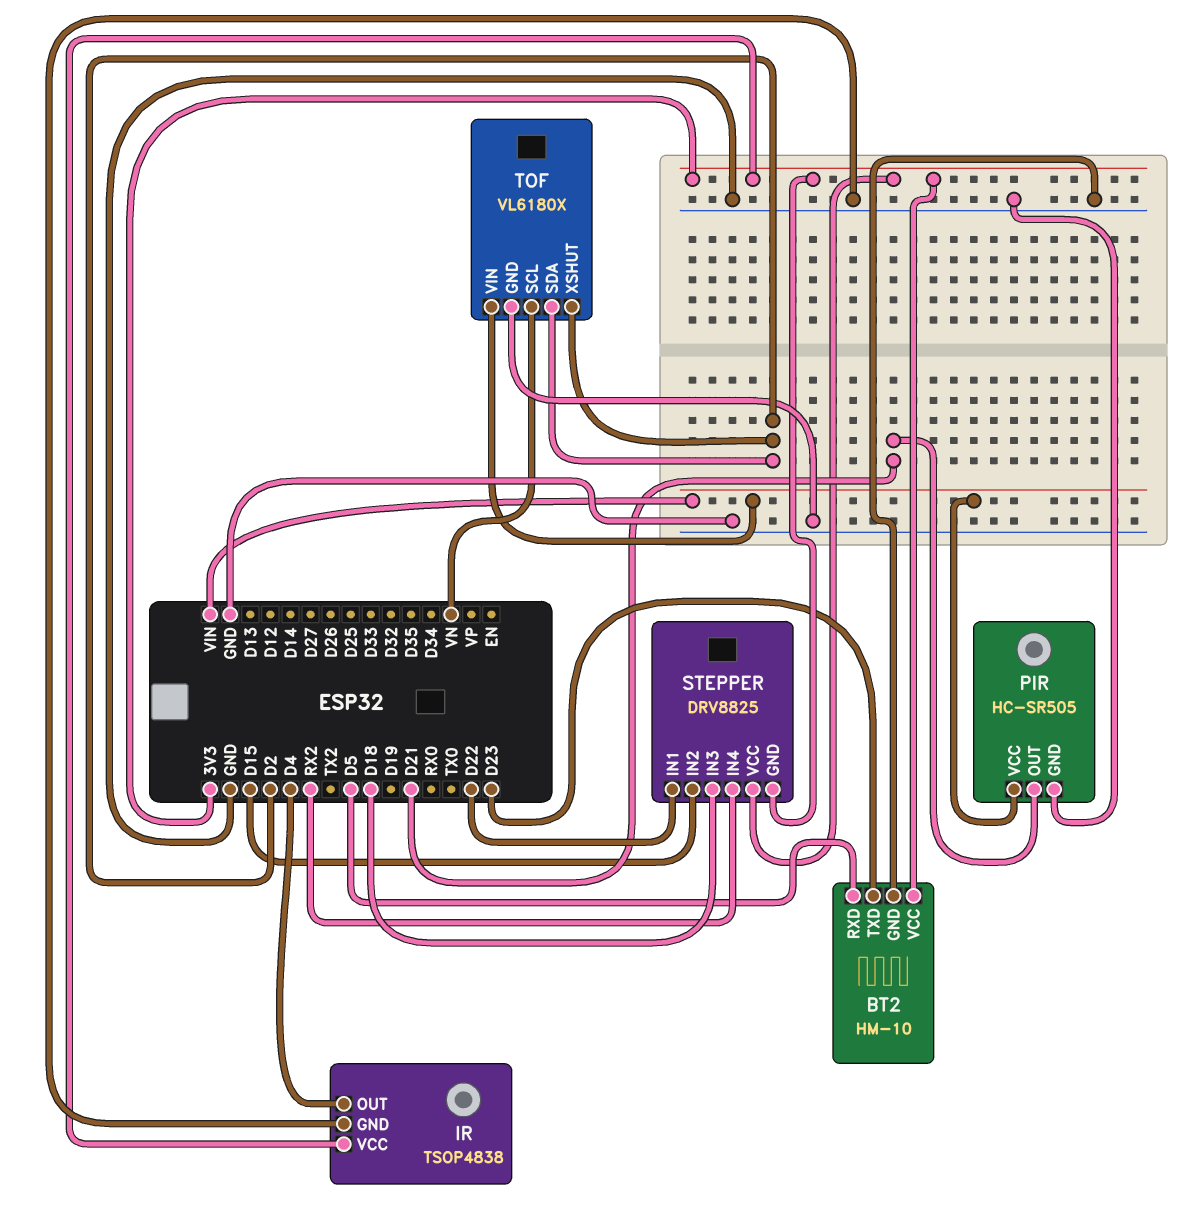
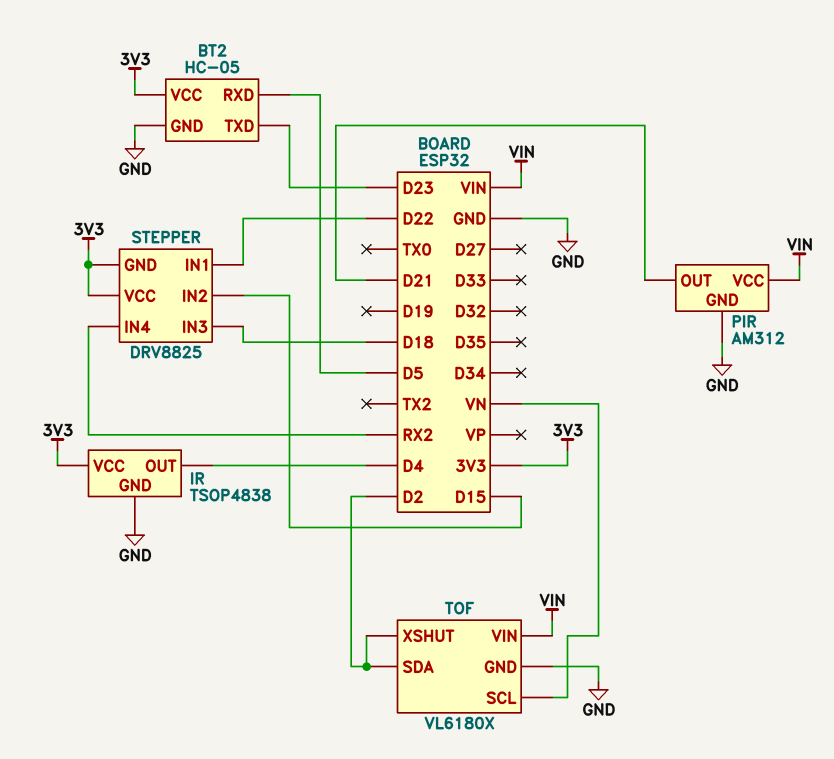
BT2: HM-10 -> HC-05
PIR: HC-SR505 -> AM312

